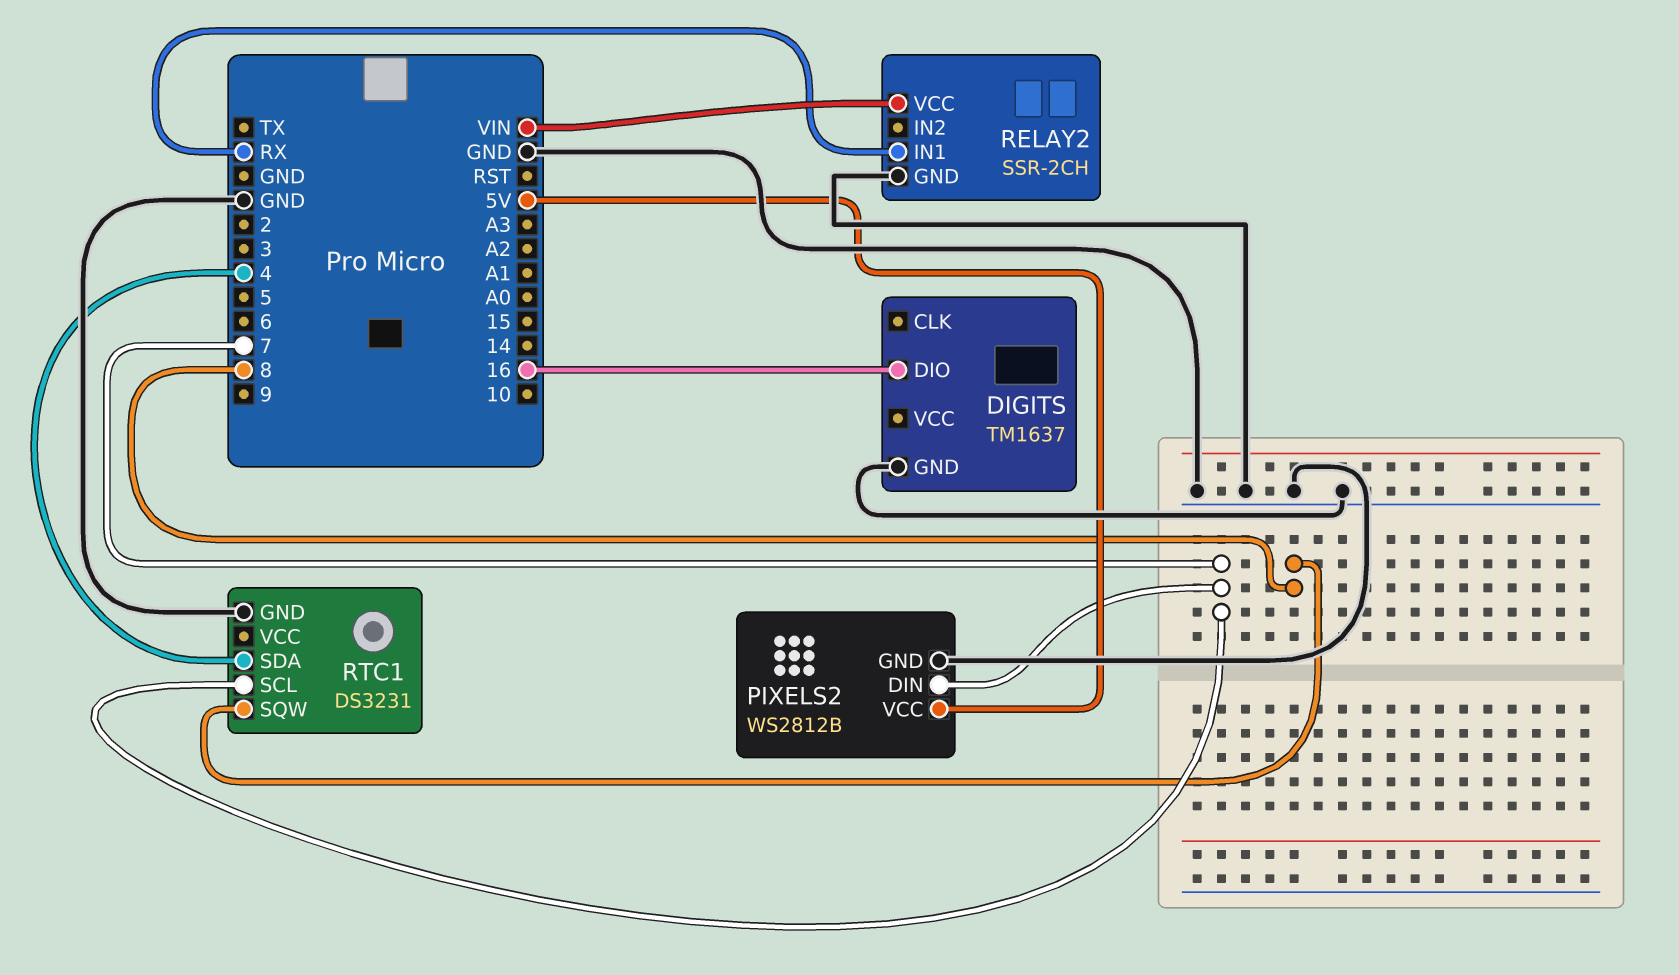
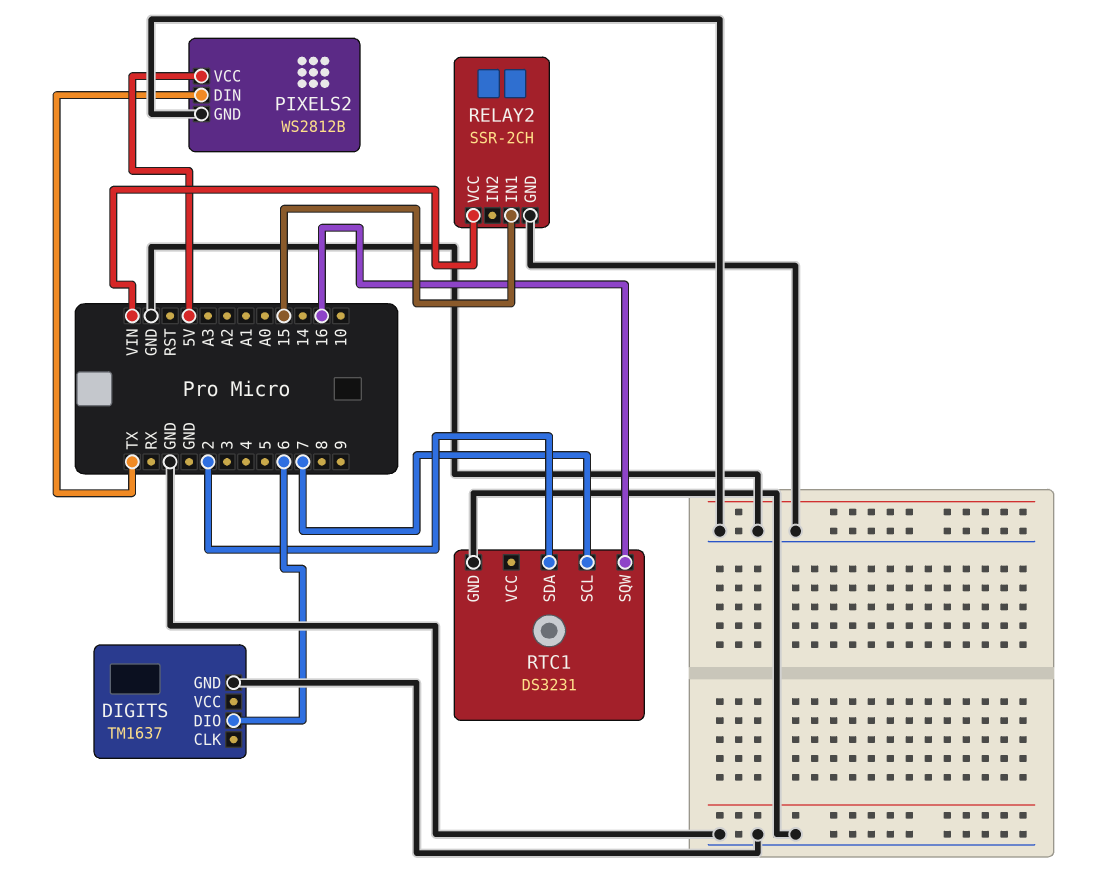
DIGITS pin DIO: 16 -> 6
PIXELS2 pin DIN: 7 -> TX
RELAY2 pin IN1: RX -> 15
RTC1 pin SDA: 4 -> 2
RTC1 pin SQW: 8 -> 16

